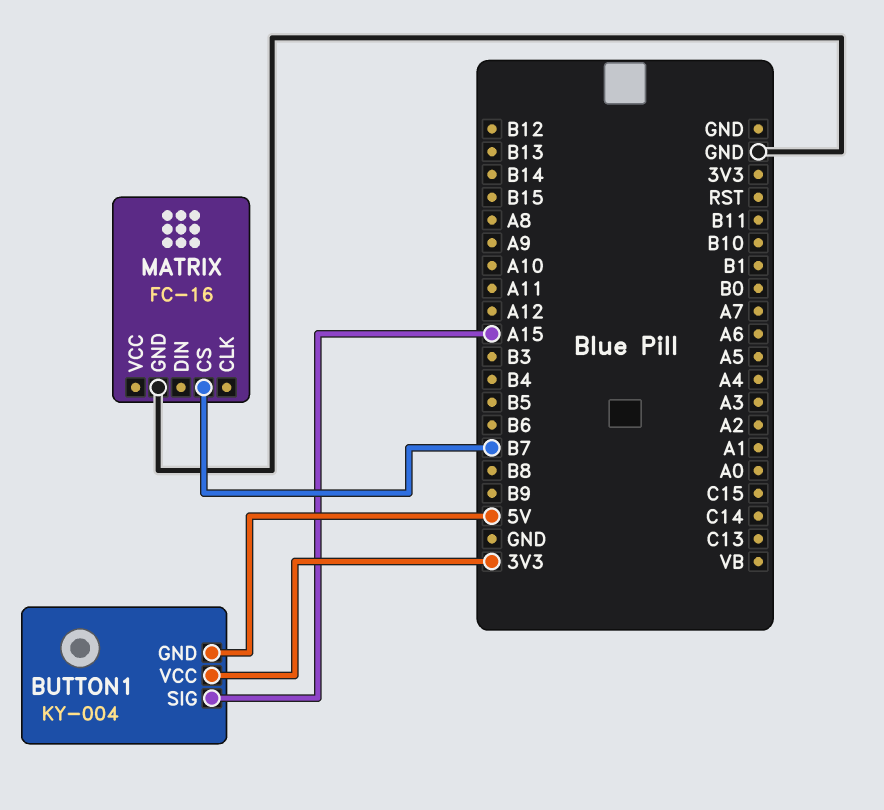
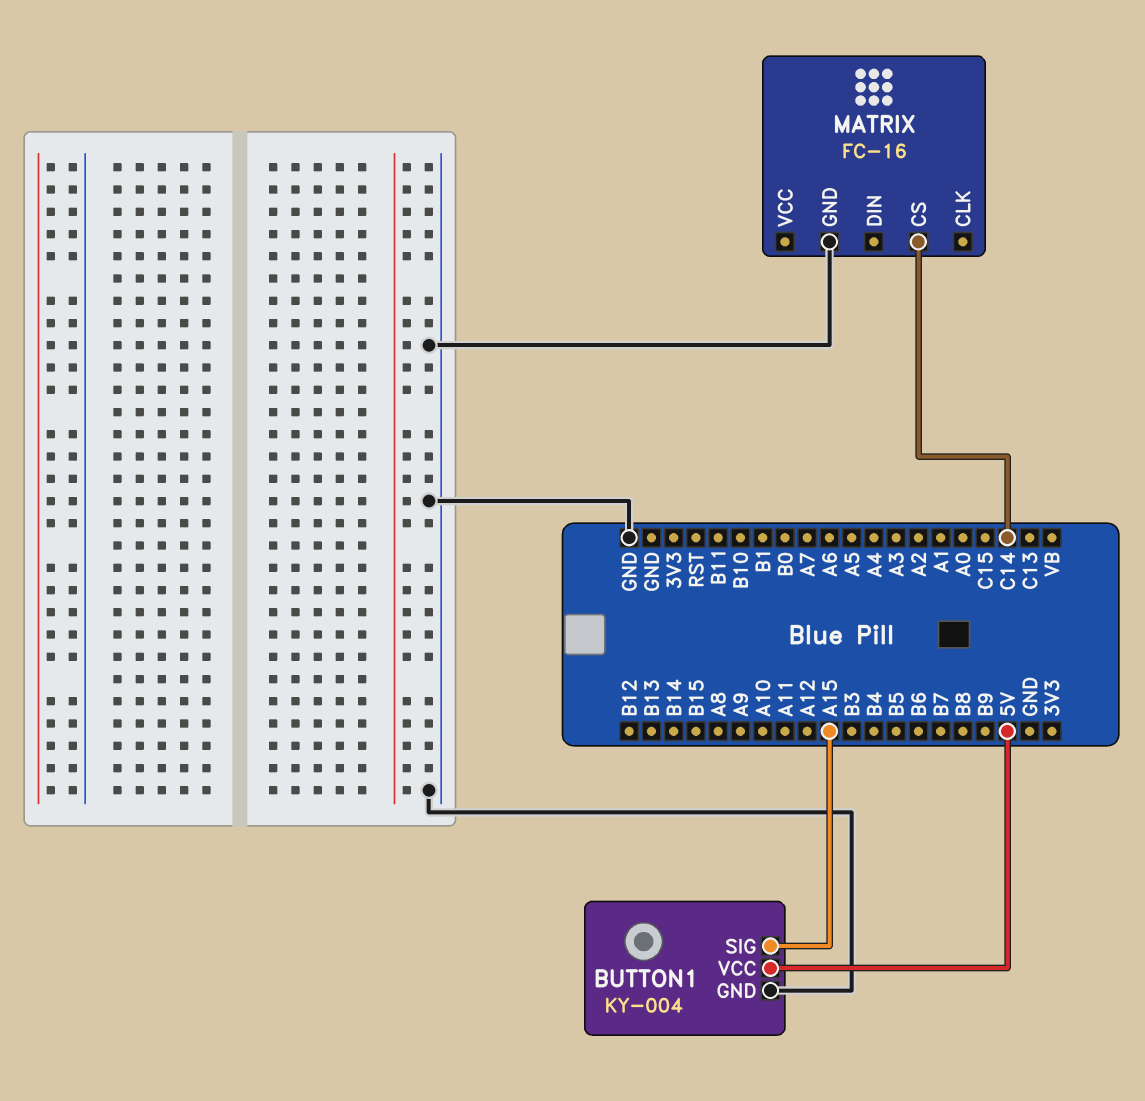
BUTTON1 pin GND: 5V -> GND
BUTTON1 pin VCC: 3V3 -> 5V
MATRIX pin CS: B7 -> C14

